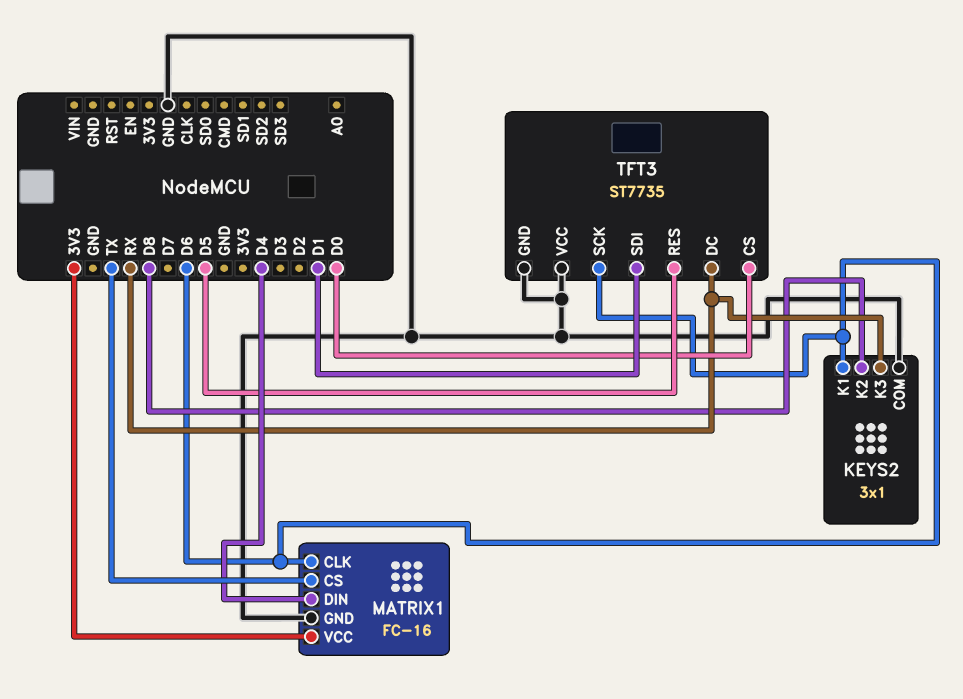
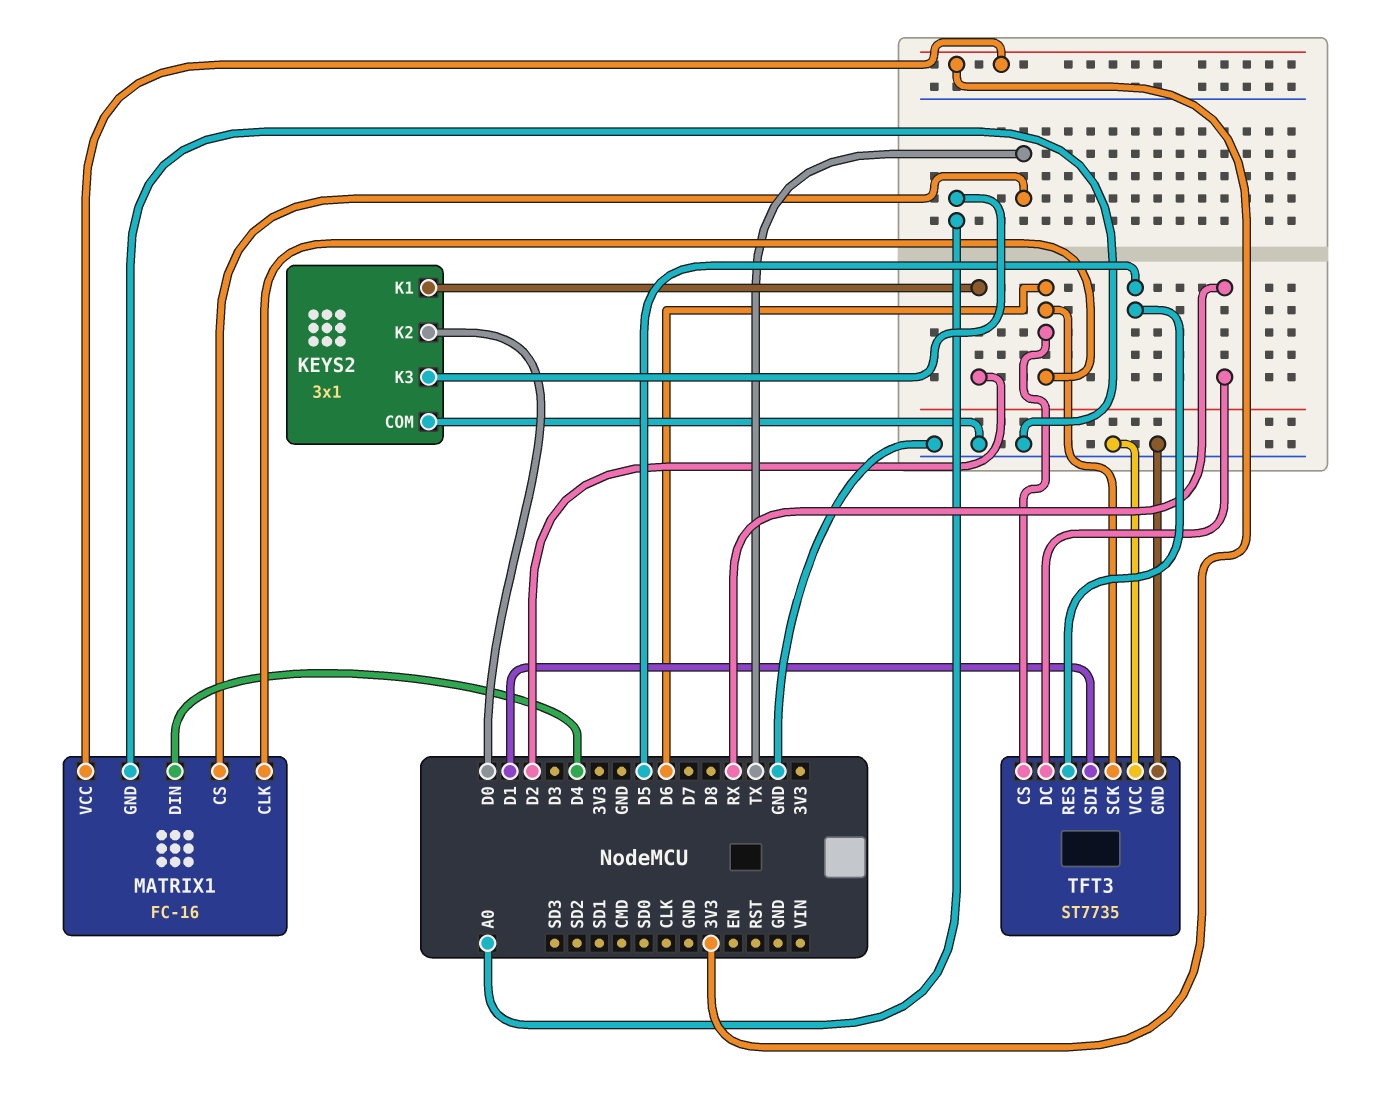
KEYS2 pin K1: D6 -> D2
KEYS2 pin K2: D8 -> D0
KEYS2 pin K3: RX -> A0
TFT3 pin CS: D0 -> D6

